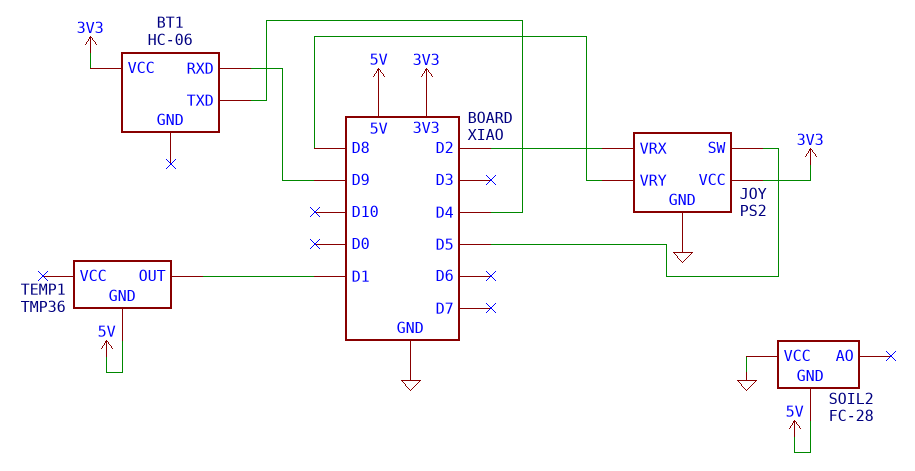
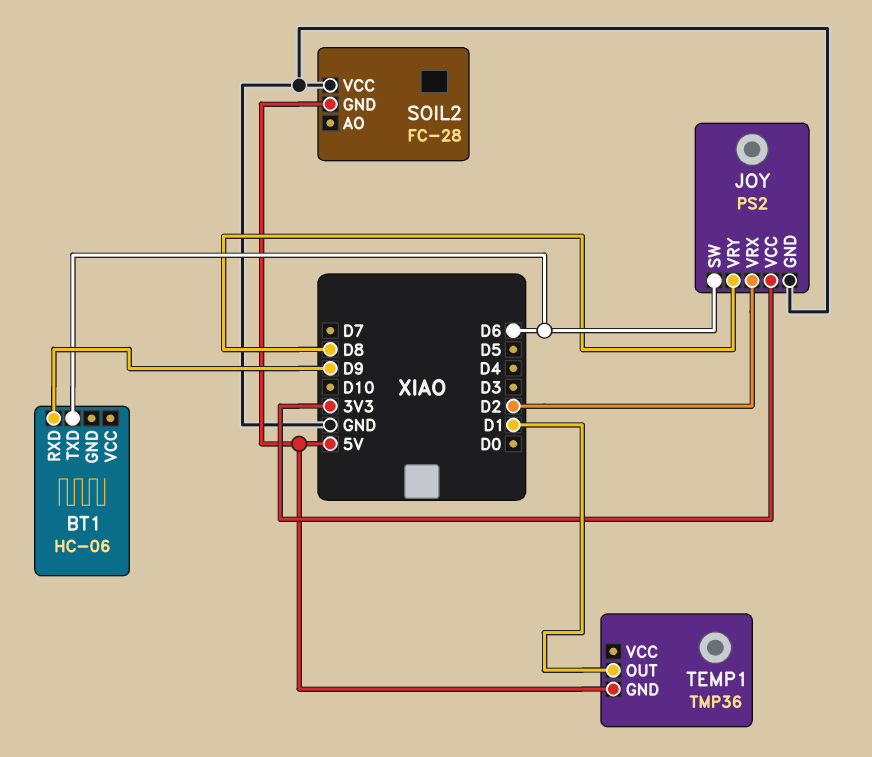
BT1 pin TXD: D4 -> D6
BT1 pin VCC: 3V3 -> none
JOY pin SW: D5 -> D6

